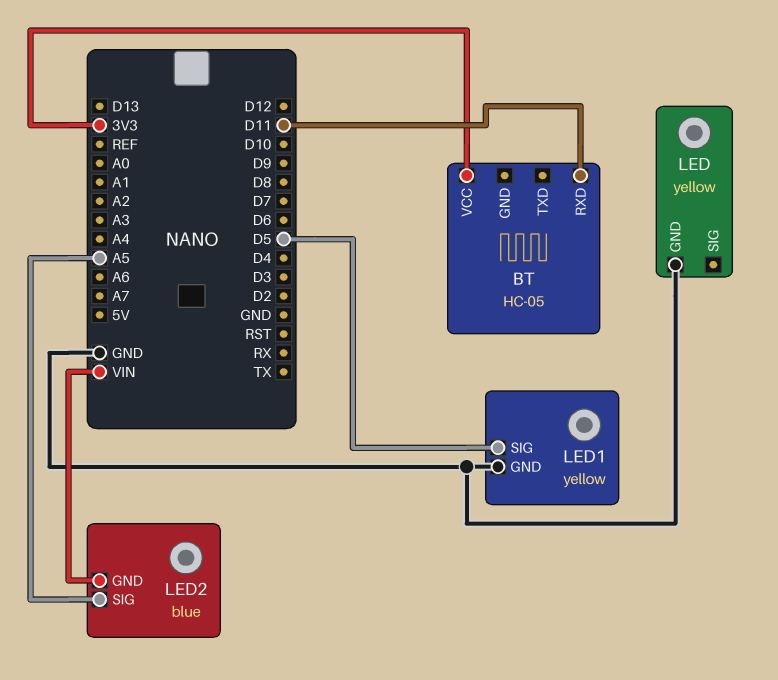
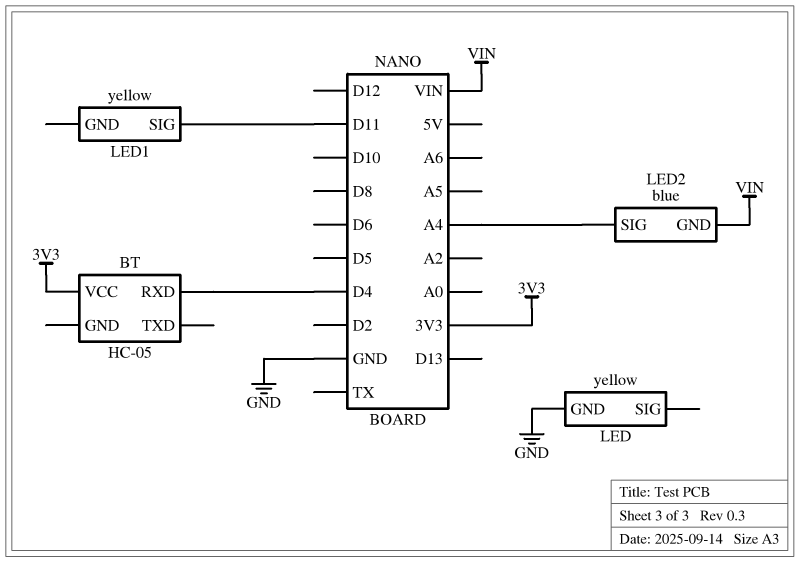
BT pin RXD: D11 -> D4
LED1 pin GND: GND -> none
LED1 pin SIG: D5 -> D11
LED2 pin SIG: A5 -> A4

